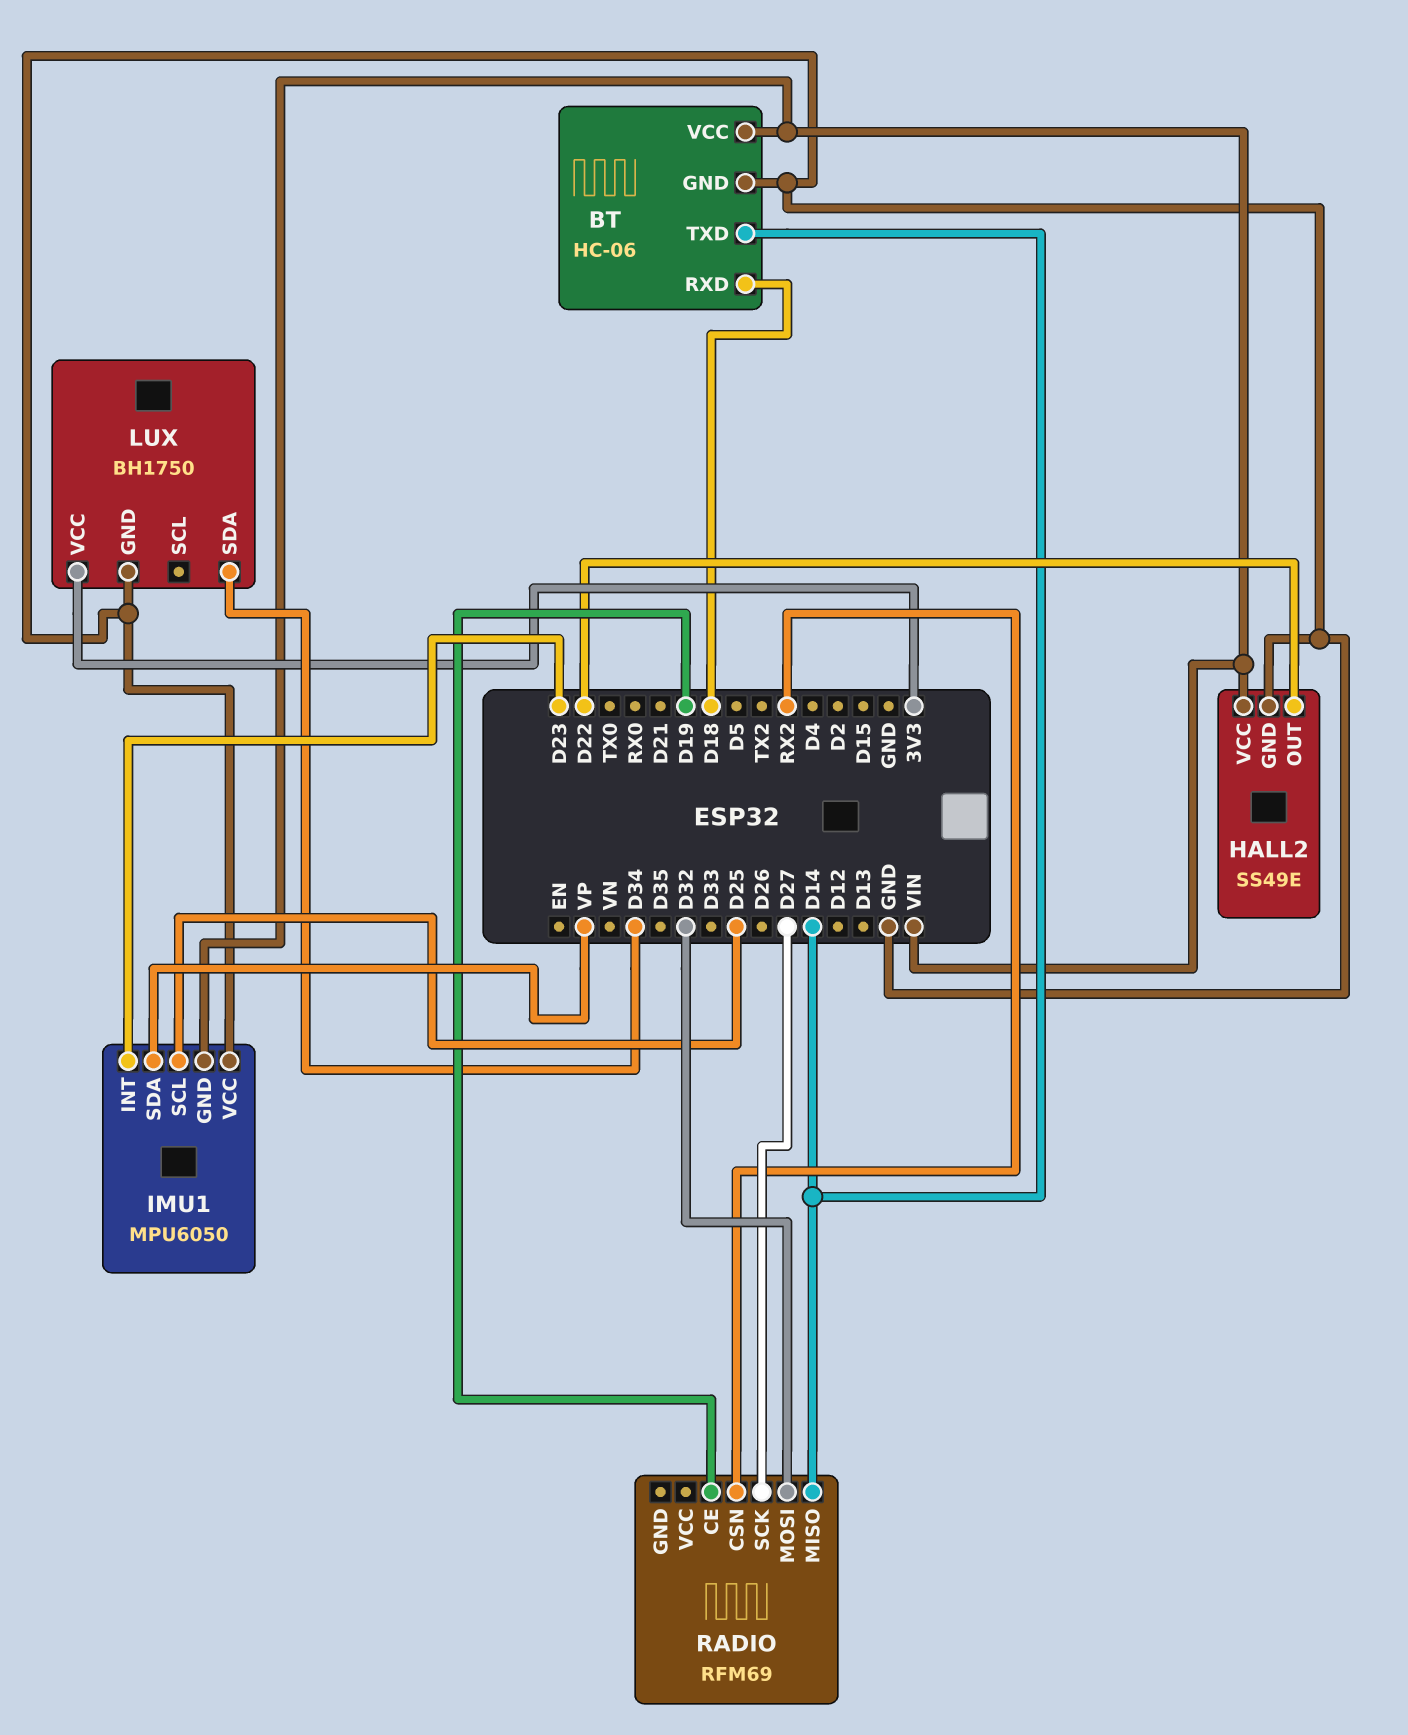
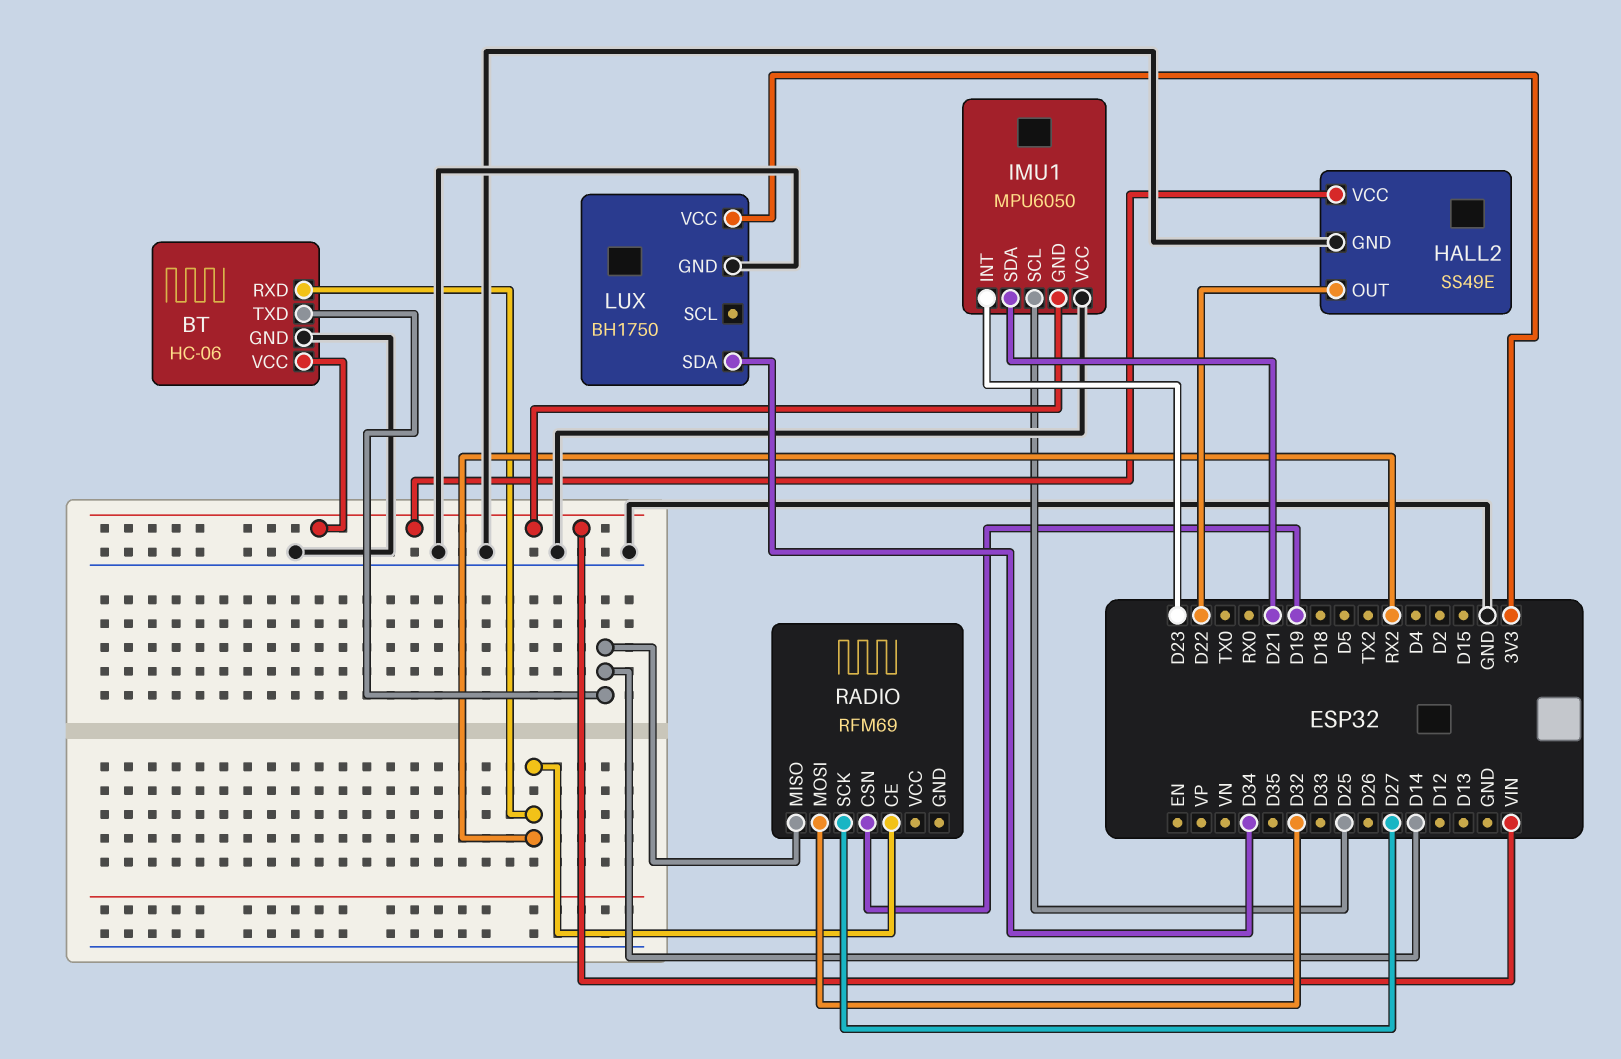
BT pin RXD: D18 -> RX2
IMU1 pin SDA: VP -> D21
RADIO pin CE: D19 -> RX2
RADIO pin CSN: RX2 -> D19

